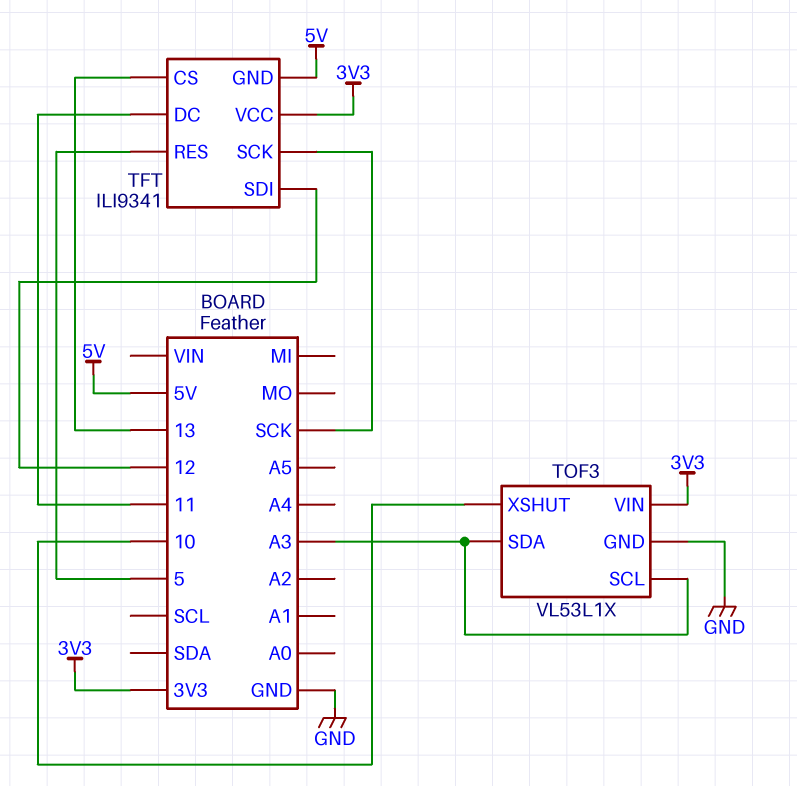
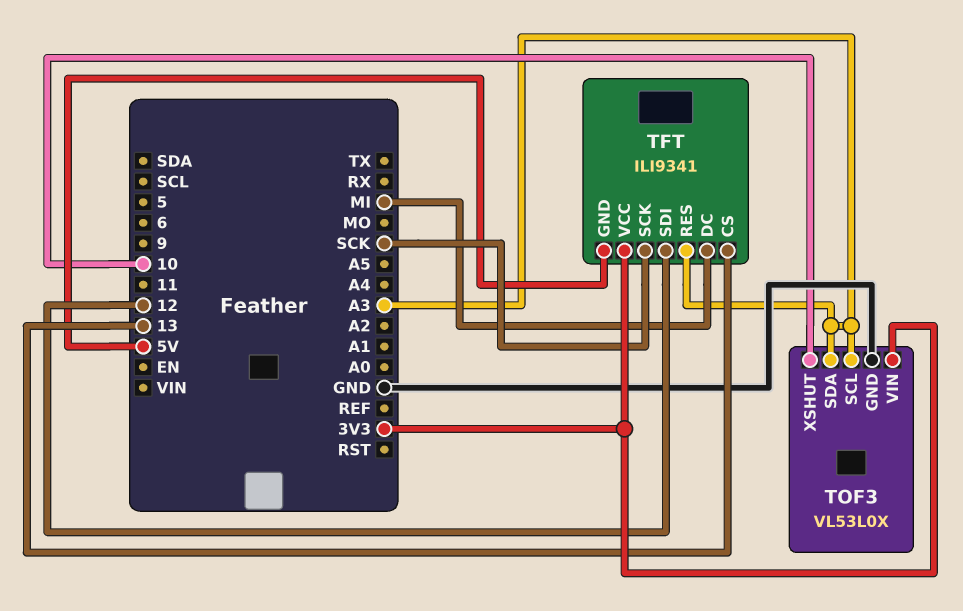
TFT pin DC: 11 -> MI
TFT pin RES: 5 -> A3
TOF3: VL53L1X -> VL53L0X

